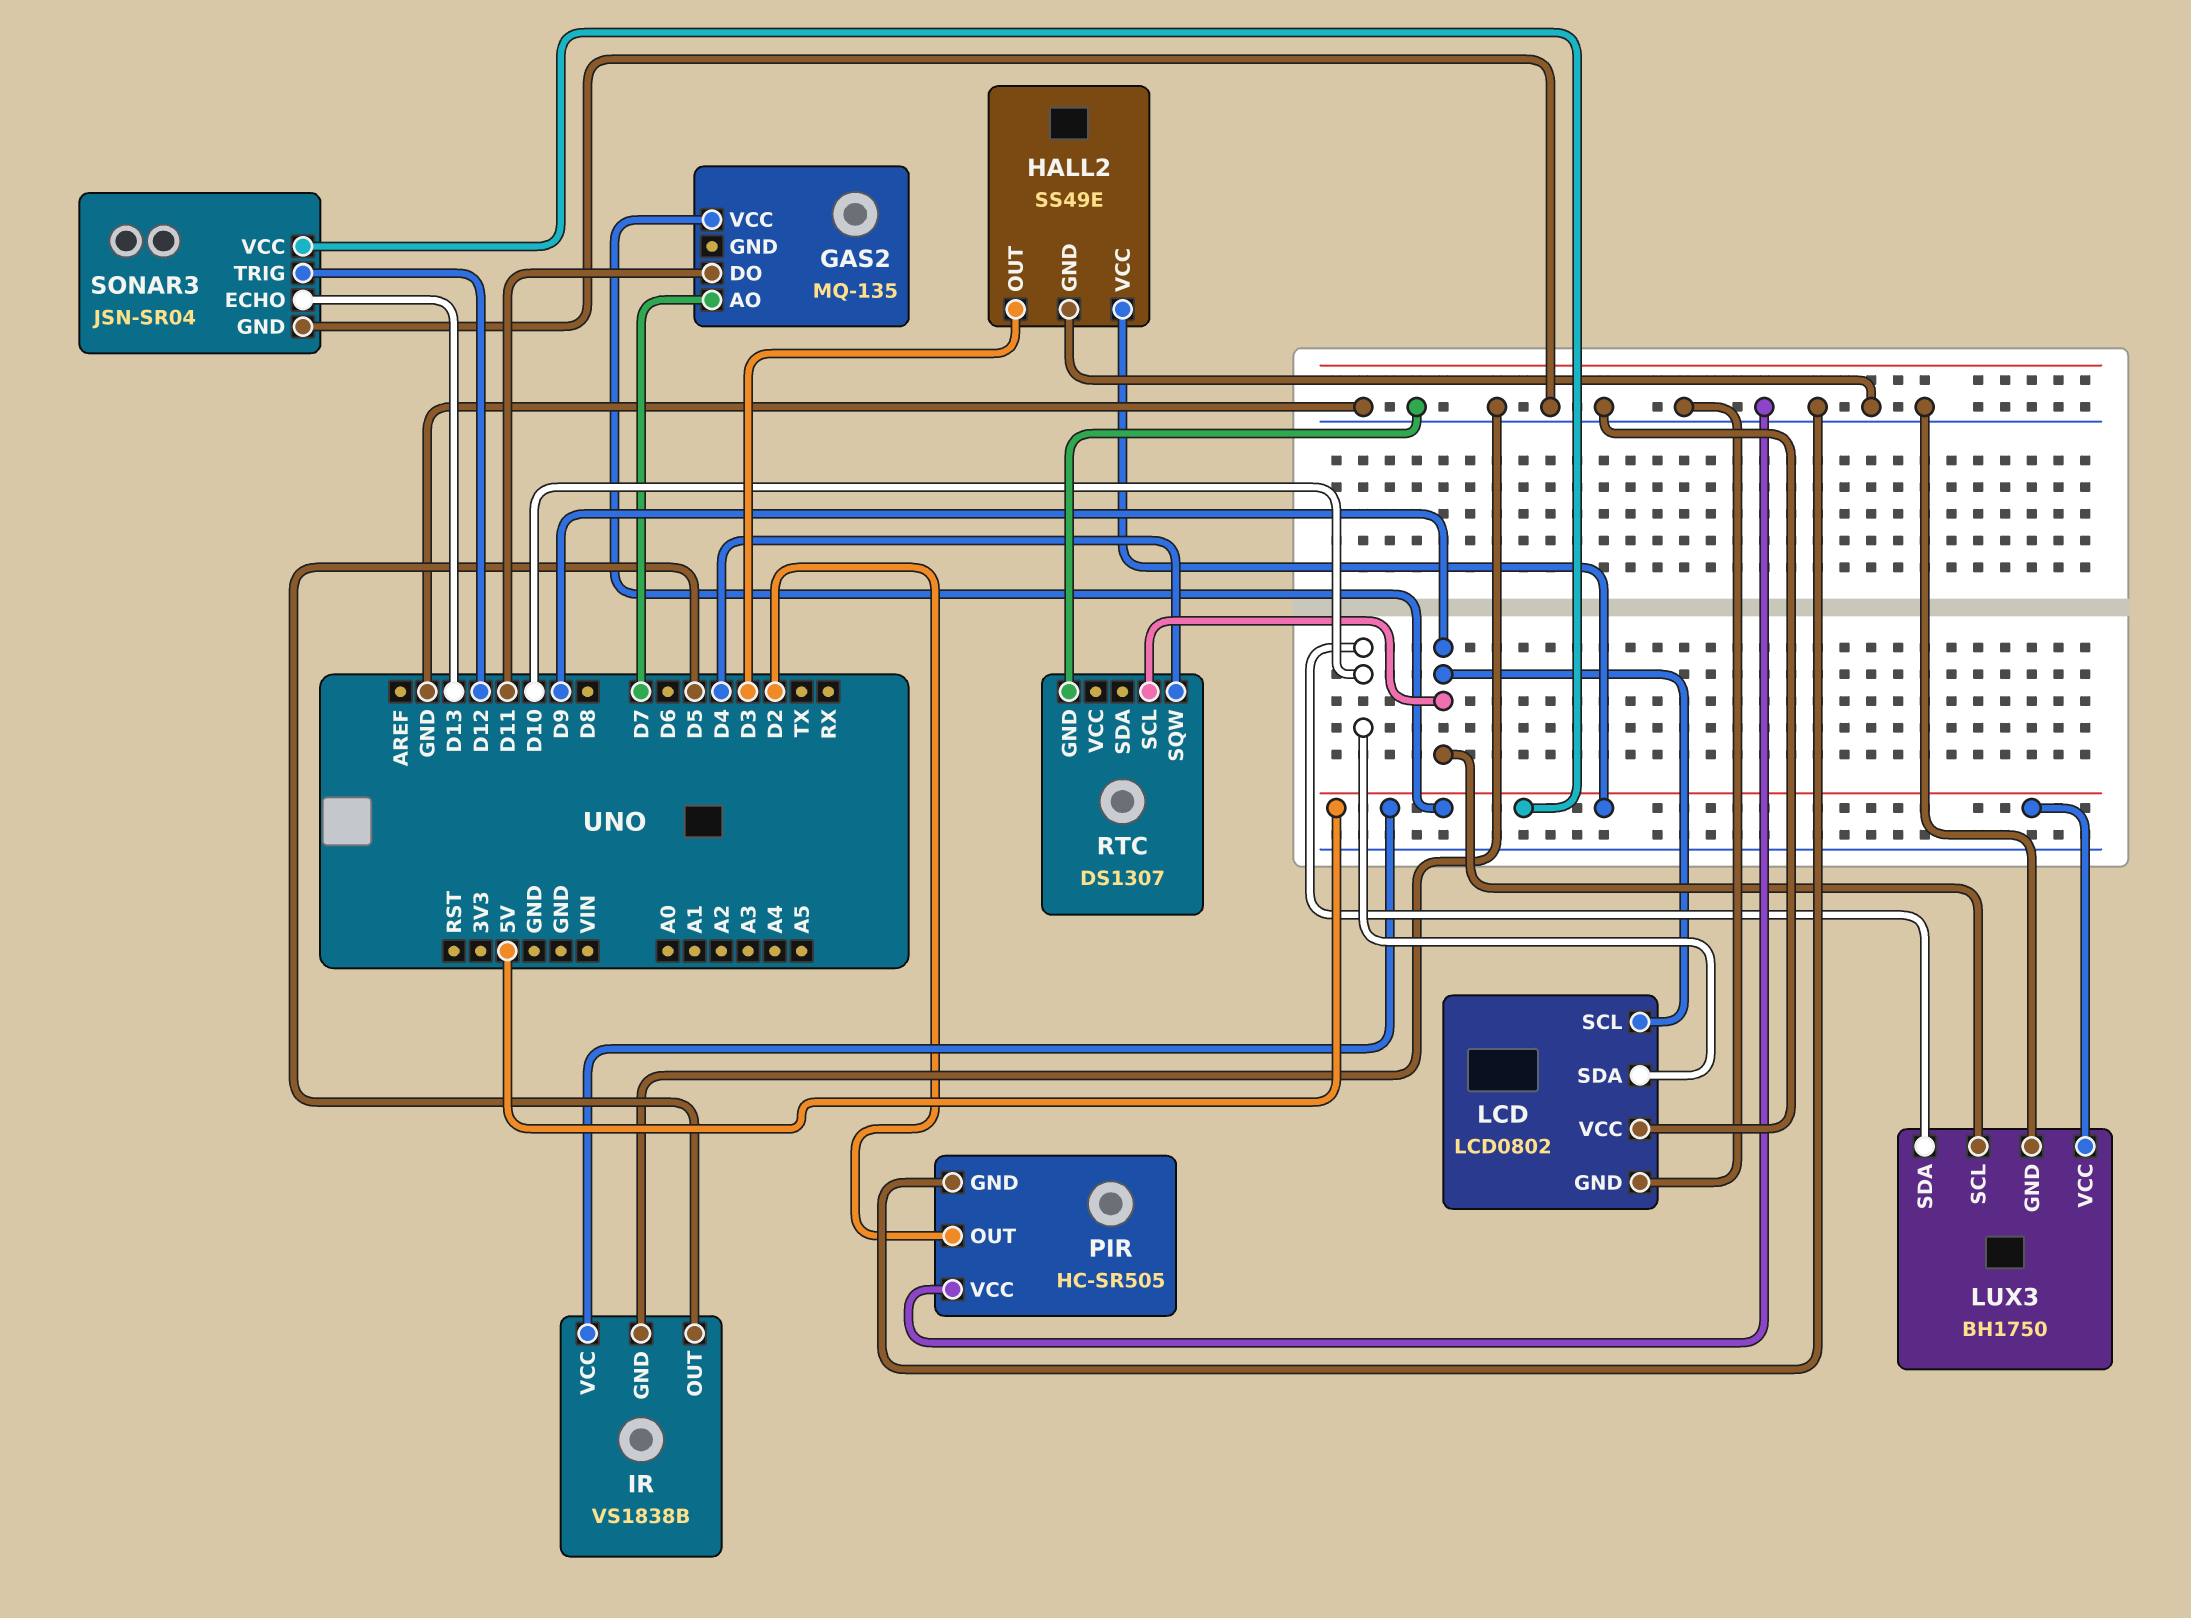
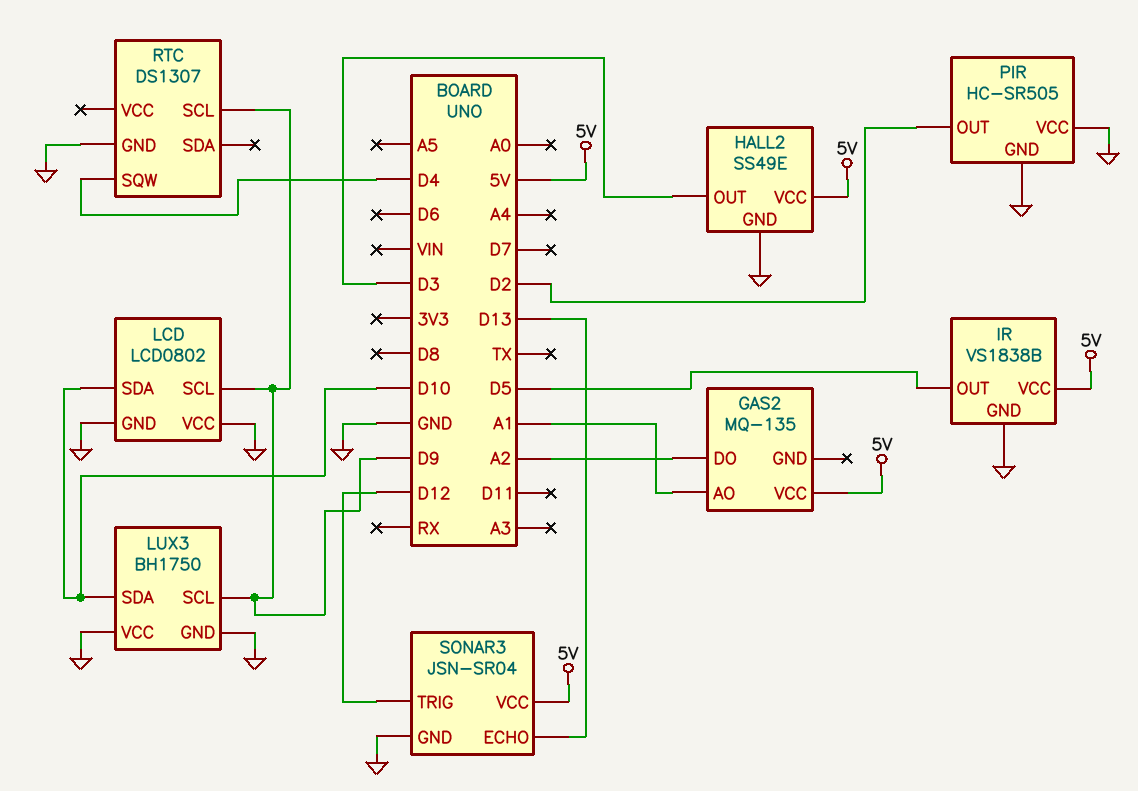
GAS2 pin AO: D7 -> A1
GAS2 pin DO: D11 -> A2
LUX3 pin VCC: 5V -> GND

